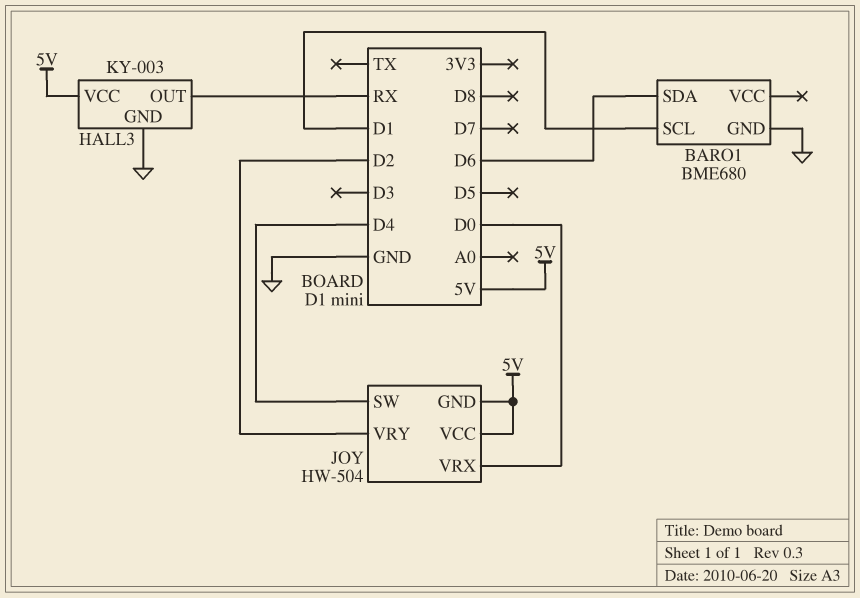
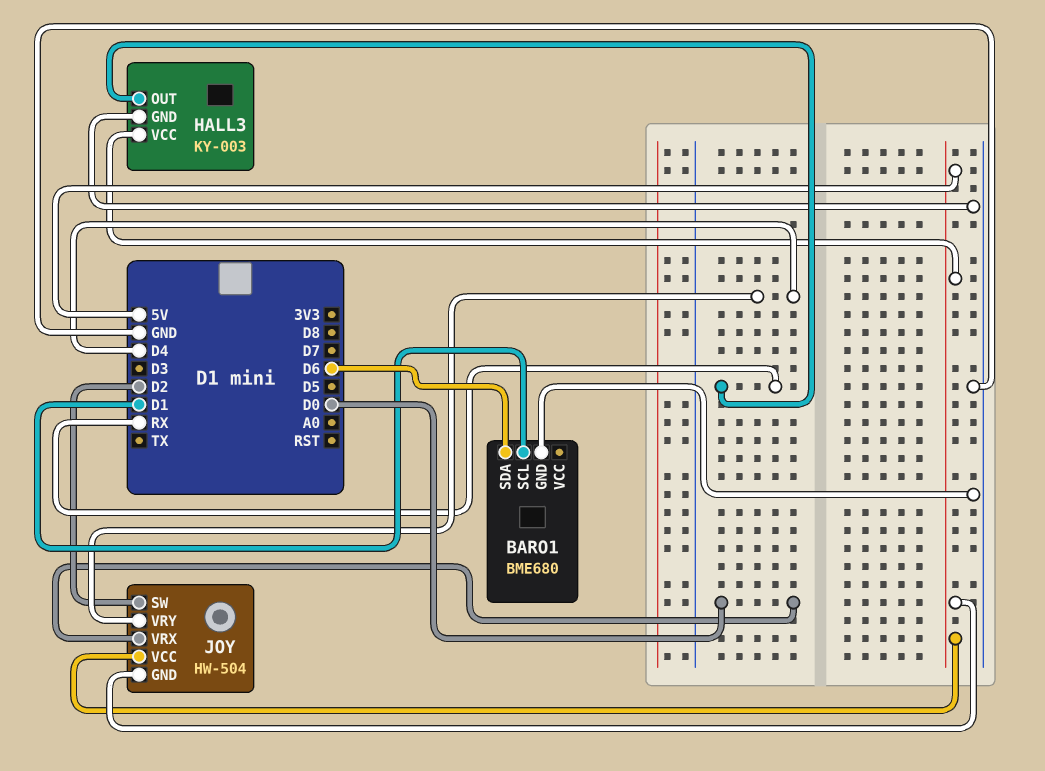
JOY pin SW: D4 -> D2
JOY pin VRY: D2 -> D4

